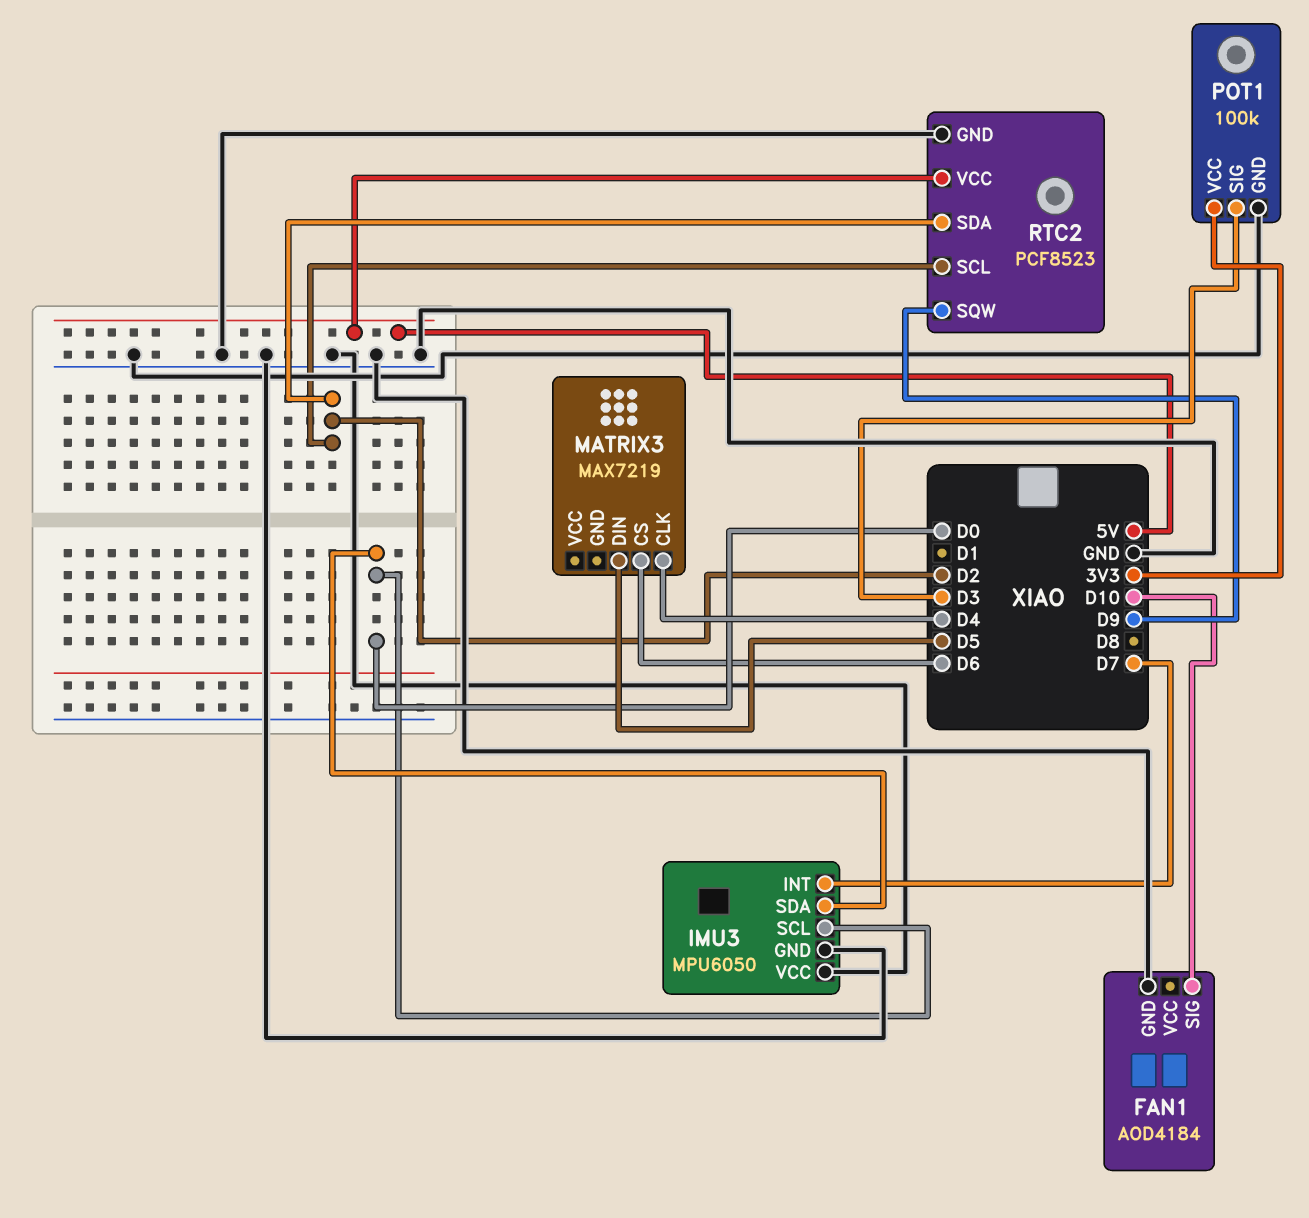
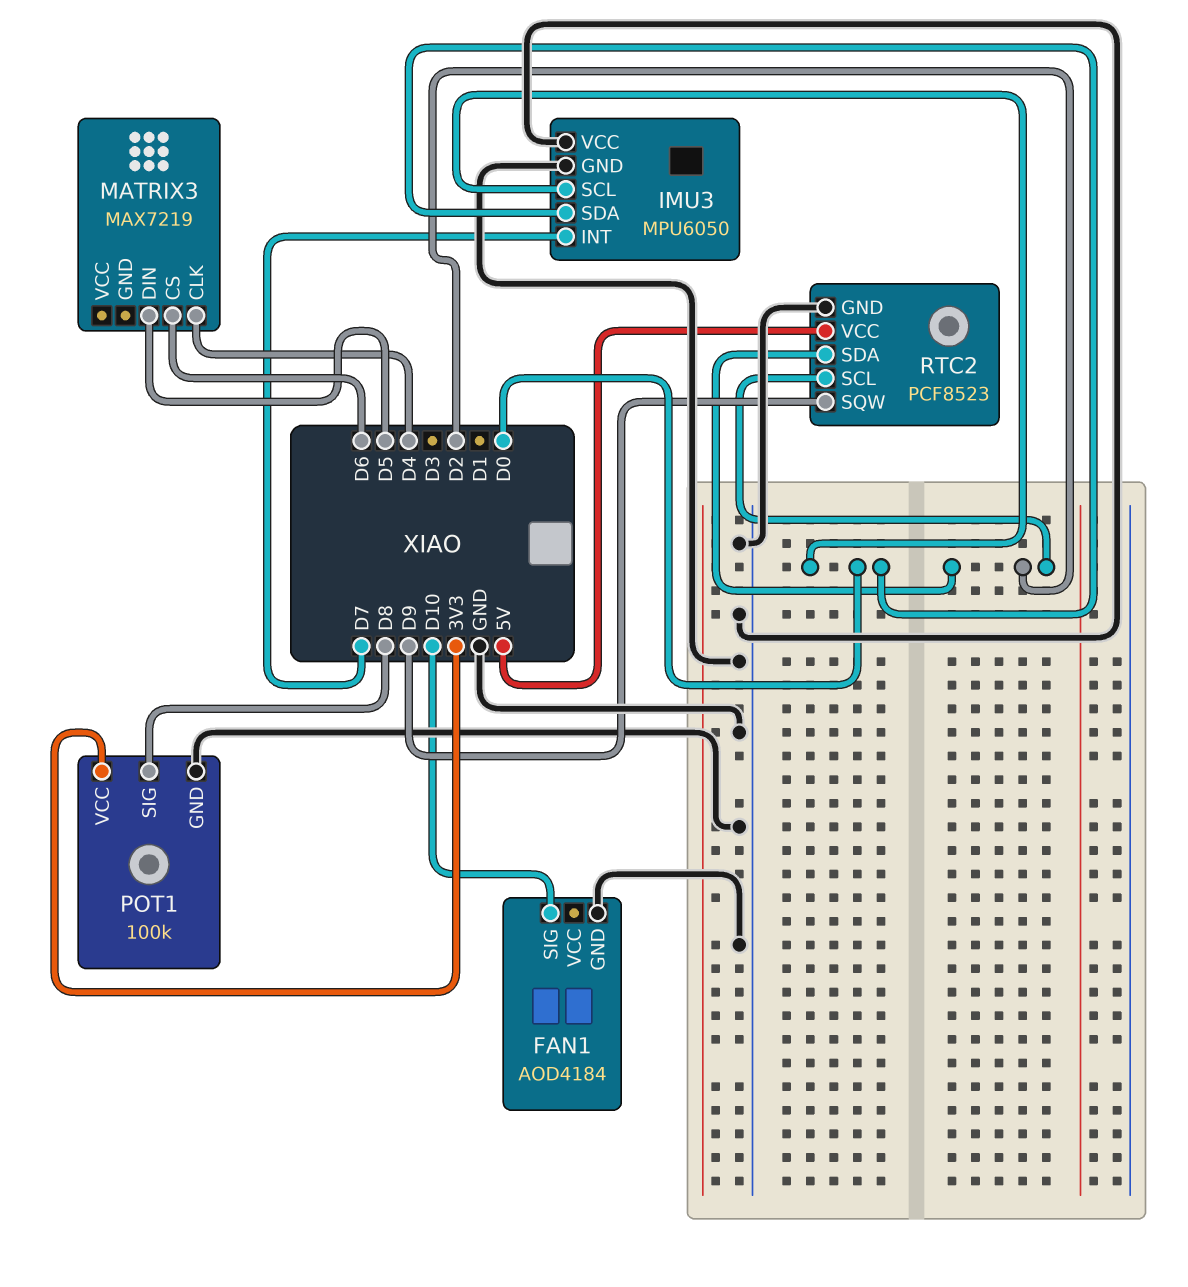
POT1 pin SIG: D3 -> D8

